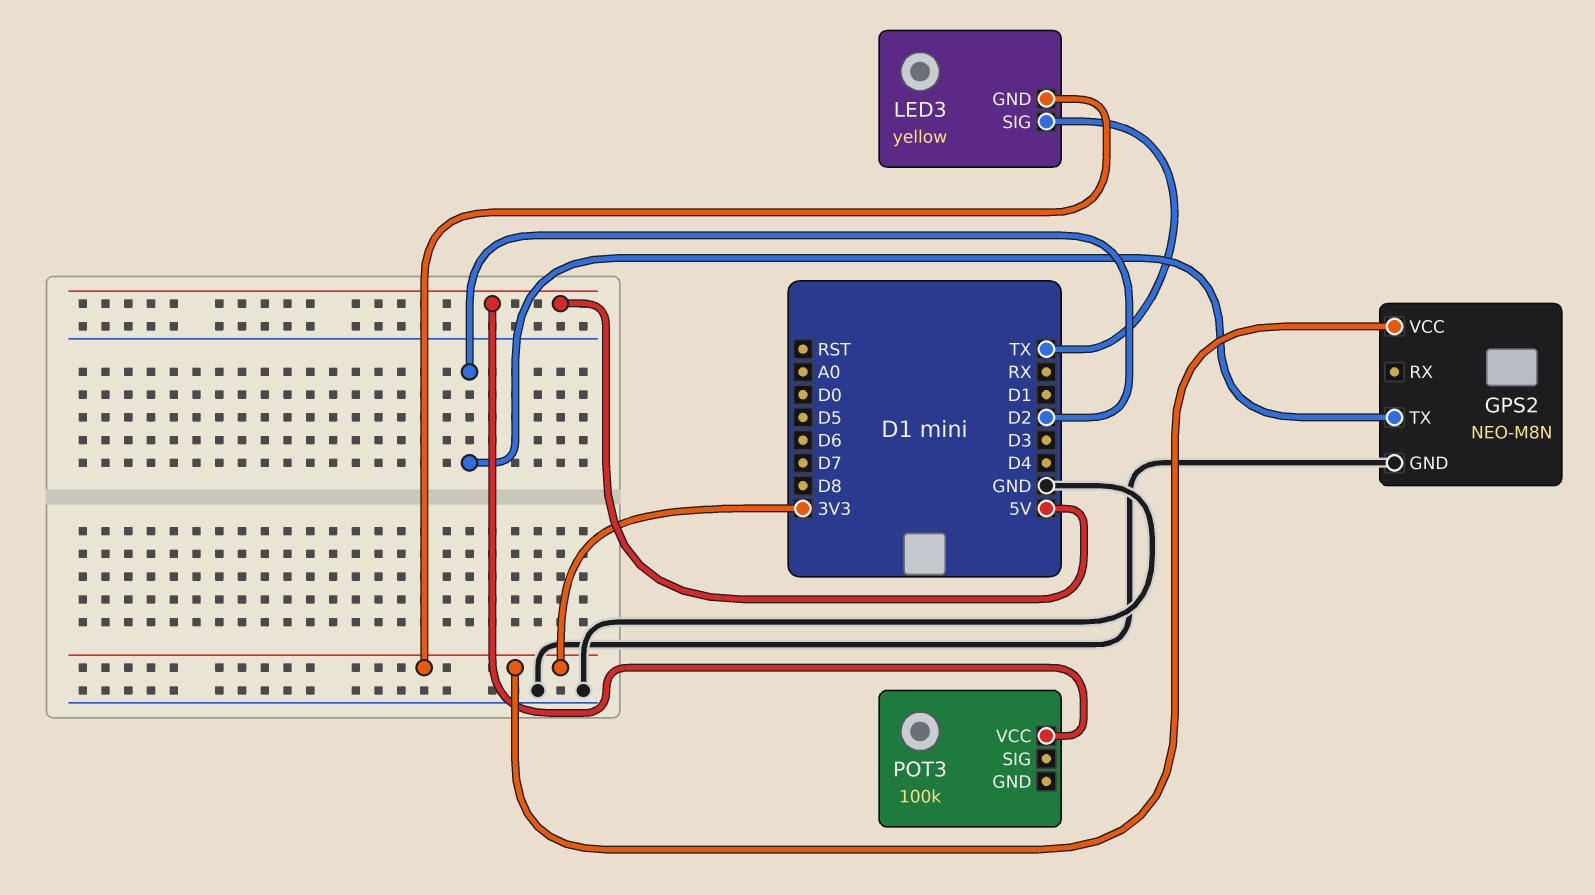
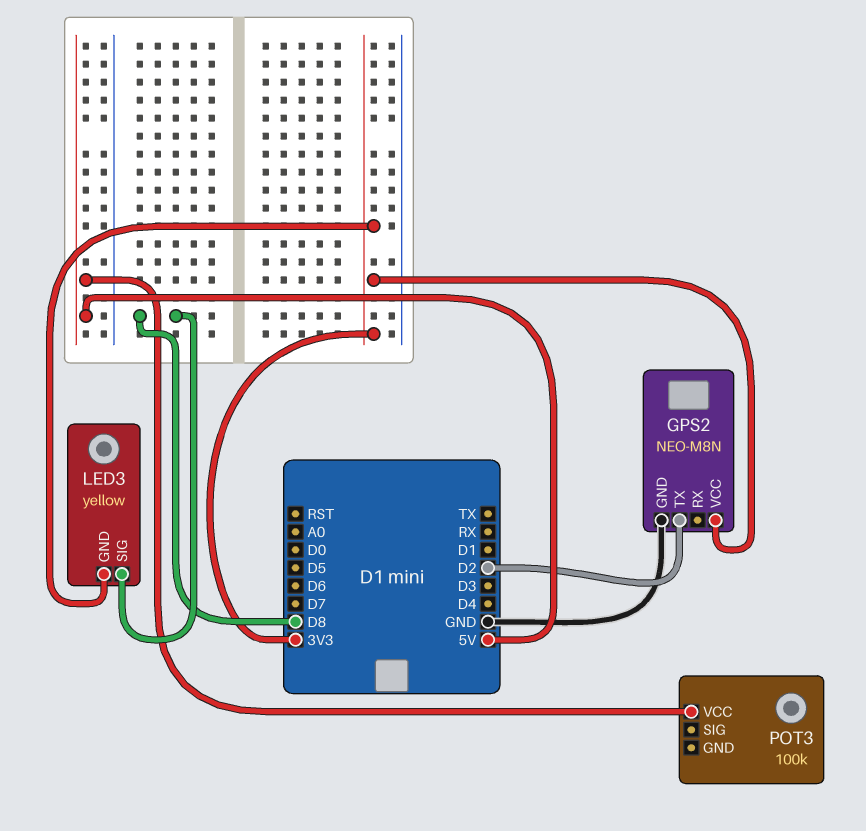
LED3 pin SIG: TX -> D8

